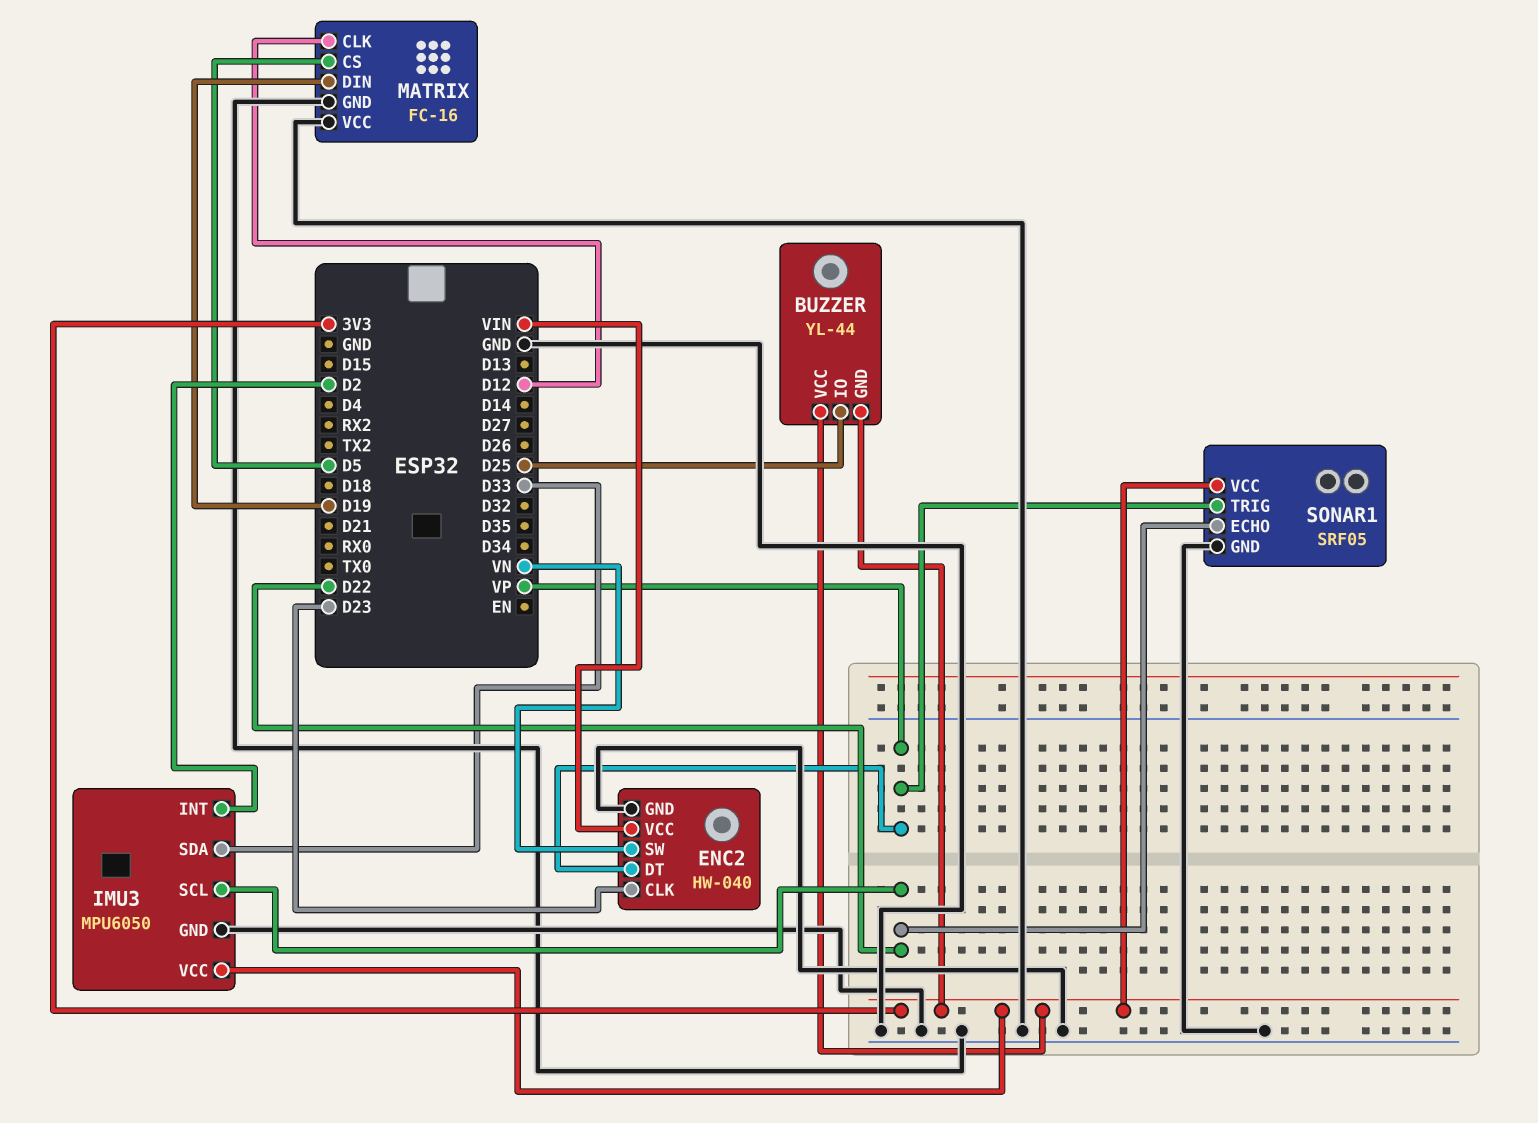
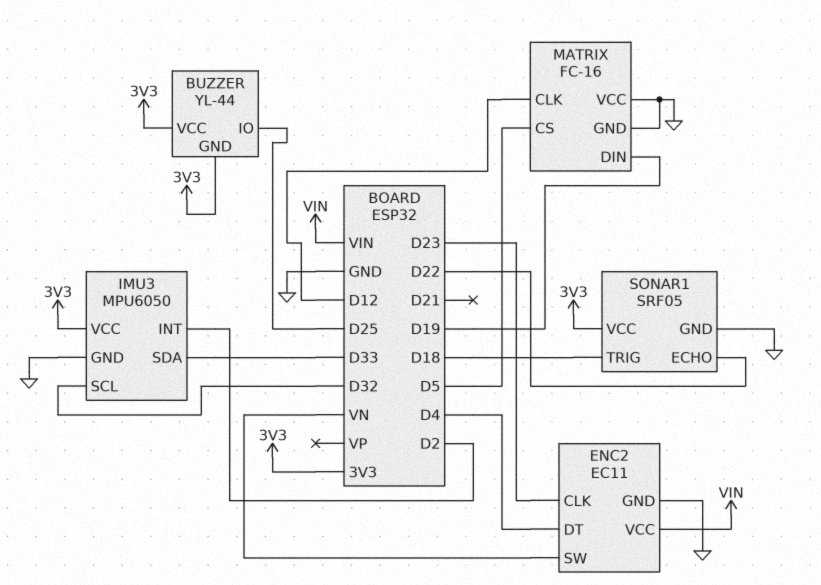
ENC2: HW-040 -> EC11
ENC2 pin DT: VP -> D4
IMU3 pin SCL: D22 -> D32
SONAR1 pin TRIG: VP -> D18

